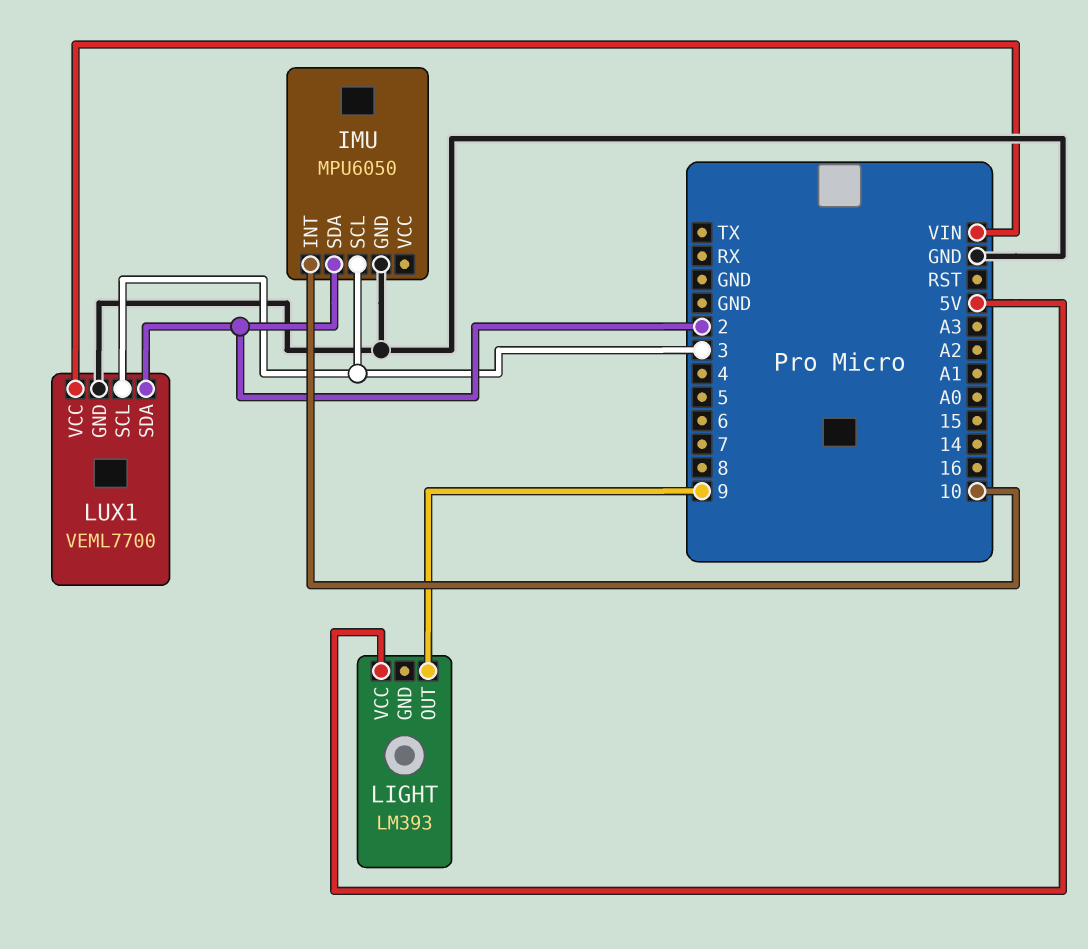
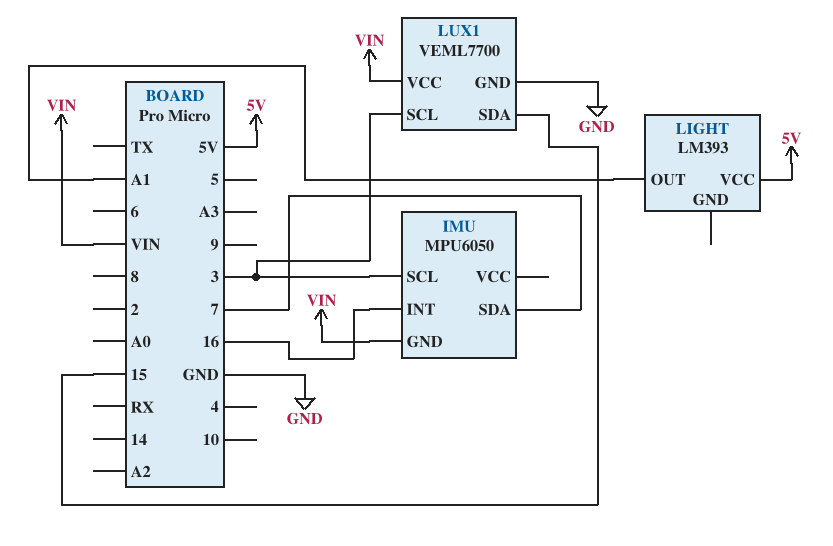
IMU pin GND: GND -> VIN
IMU pin INT: 10 -> 16
IMU pin SDA: 2 -> 7
LIGHT pin OUT: 9 -> A1
LUX1 pin SDA: 2 -> 15

